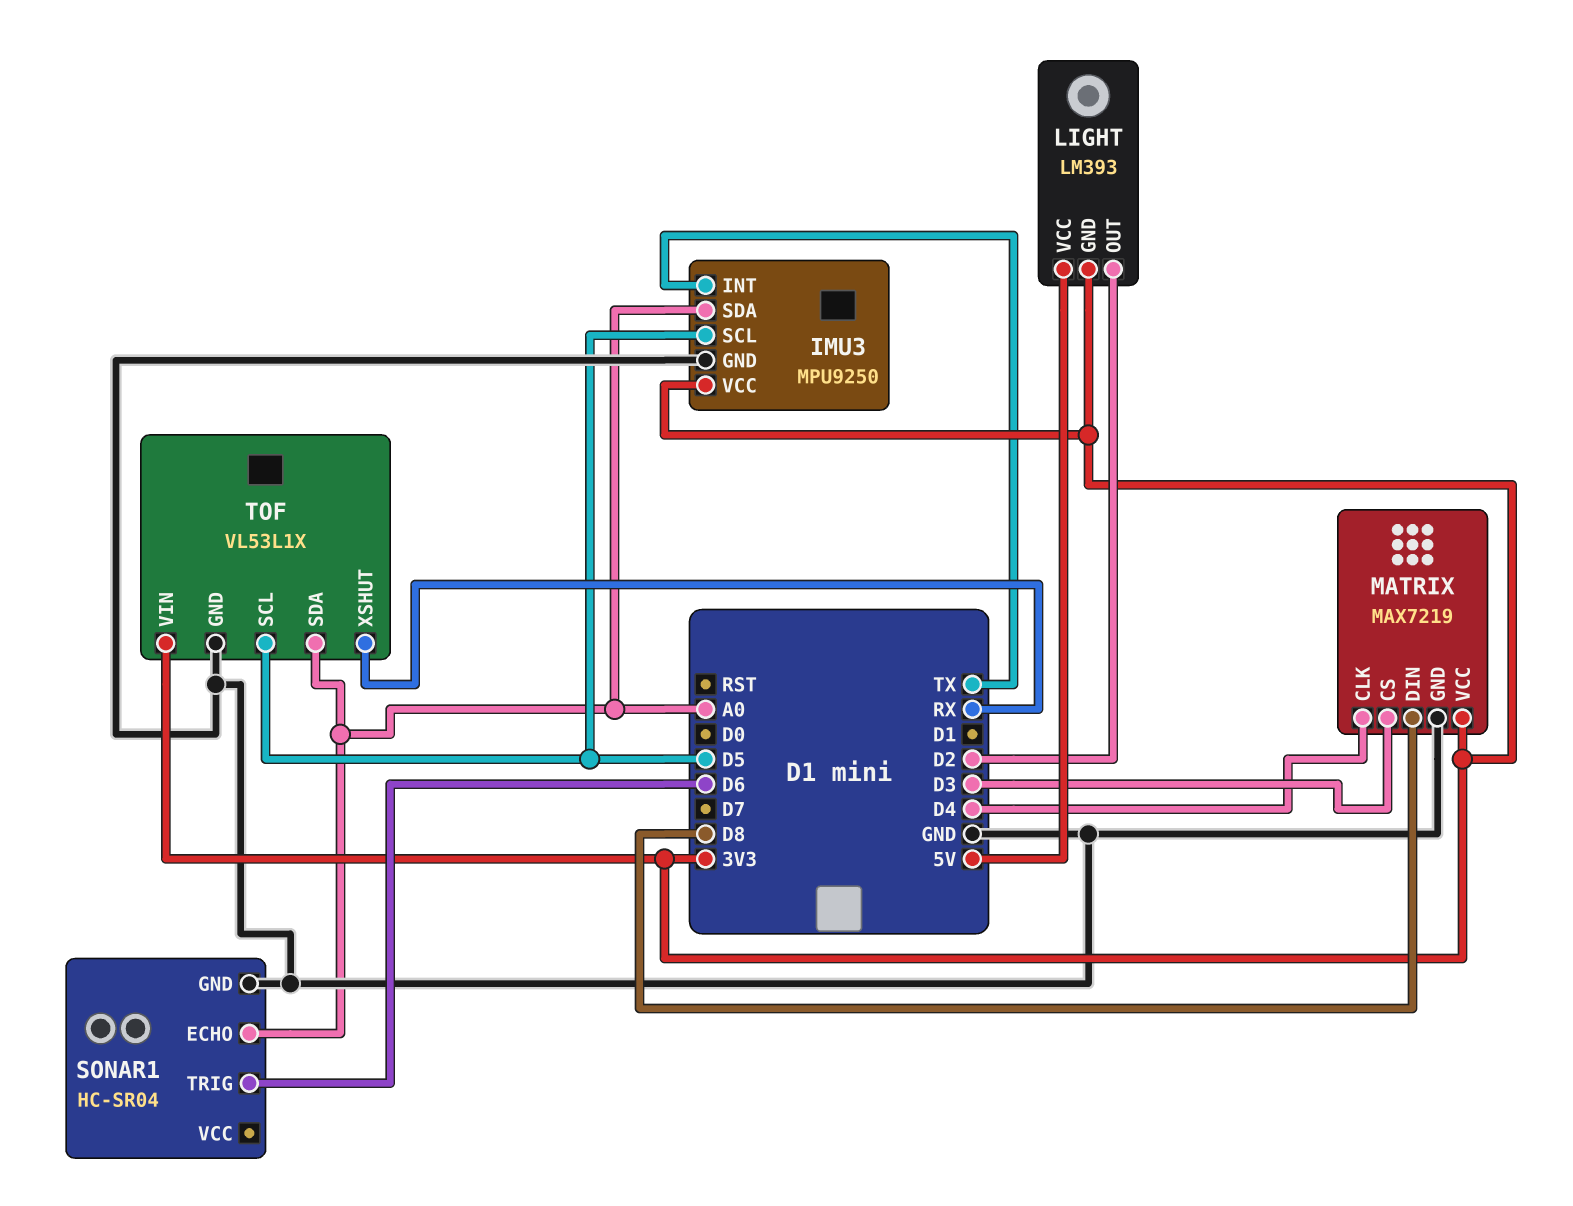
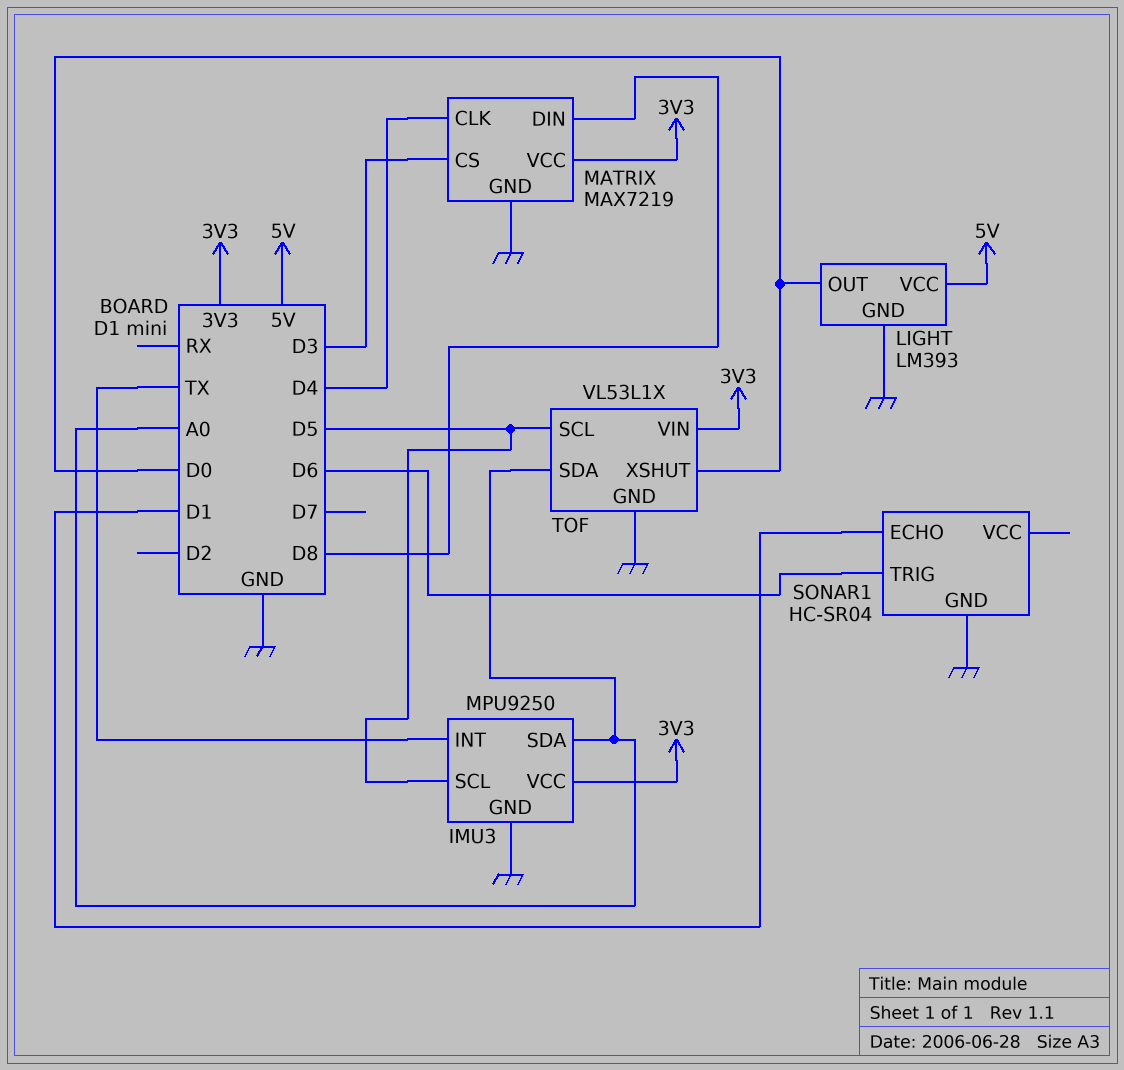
LIGHT pin GND: 3V3 -> GND
LIGHT pin OUT: D2 -> D0
SONAR1 pin ECHO: A0 -> D1
TOF pin XSHUT: RX -> D0

